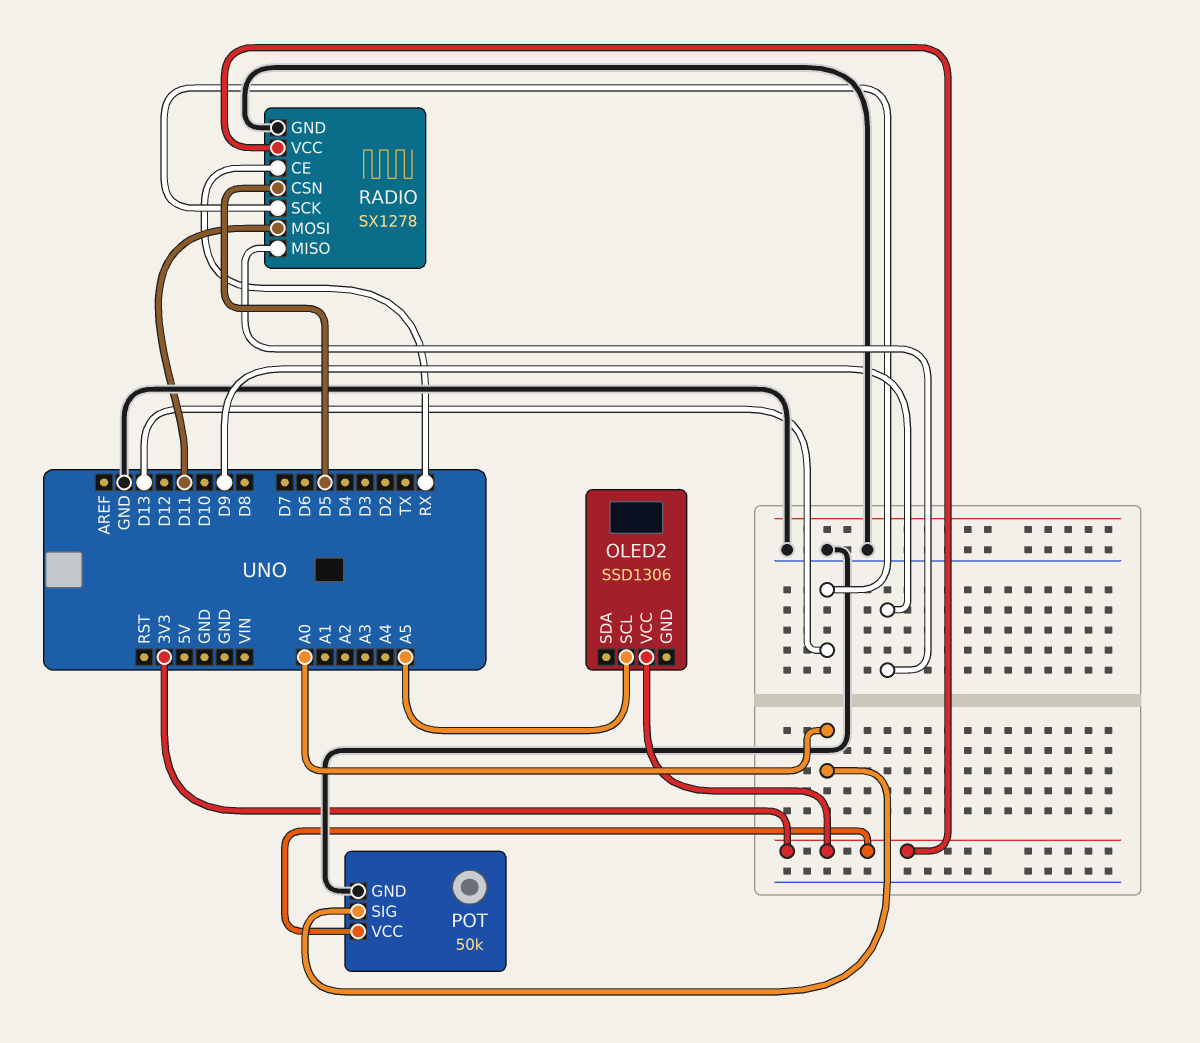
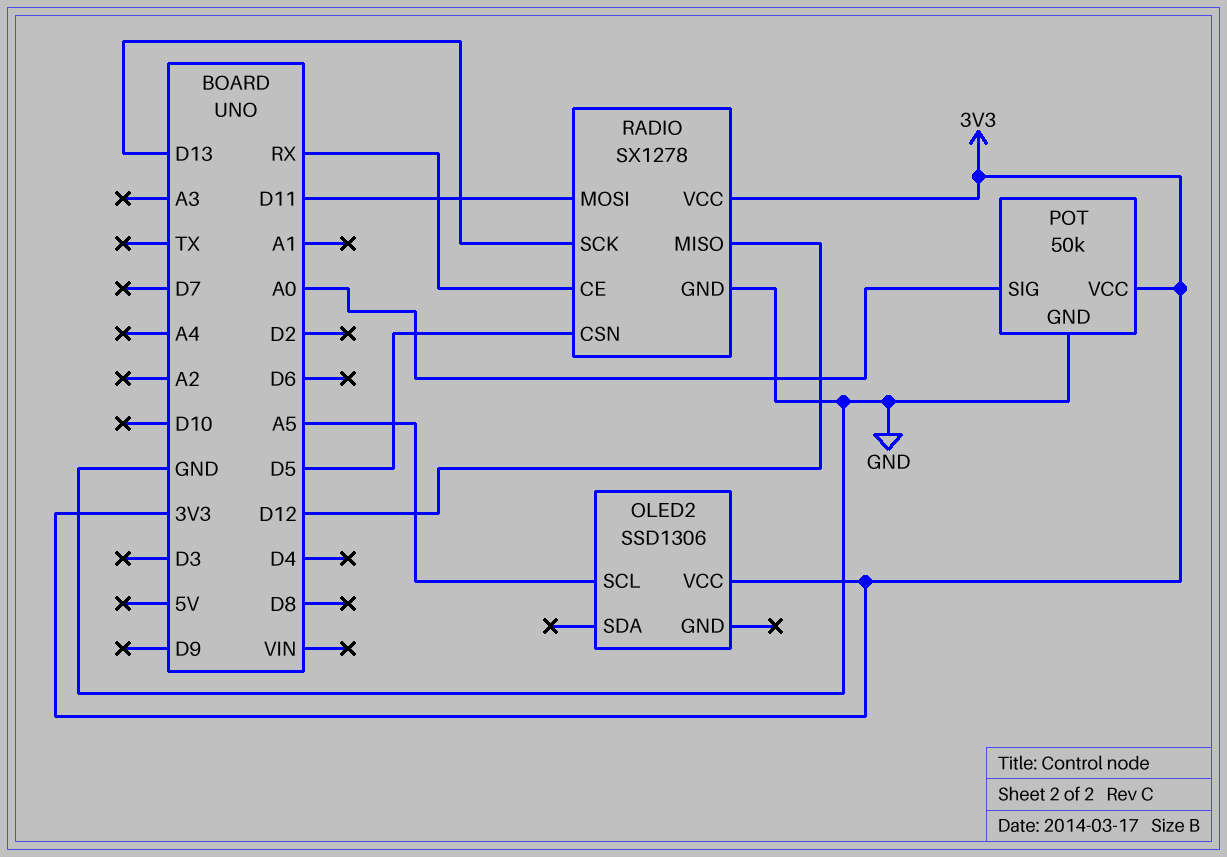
RADIO pin MISO: D9 -> D12

